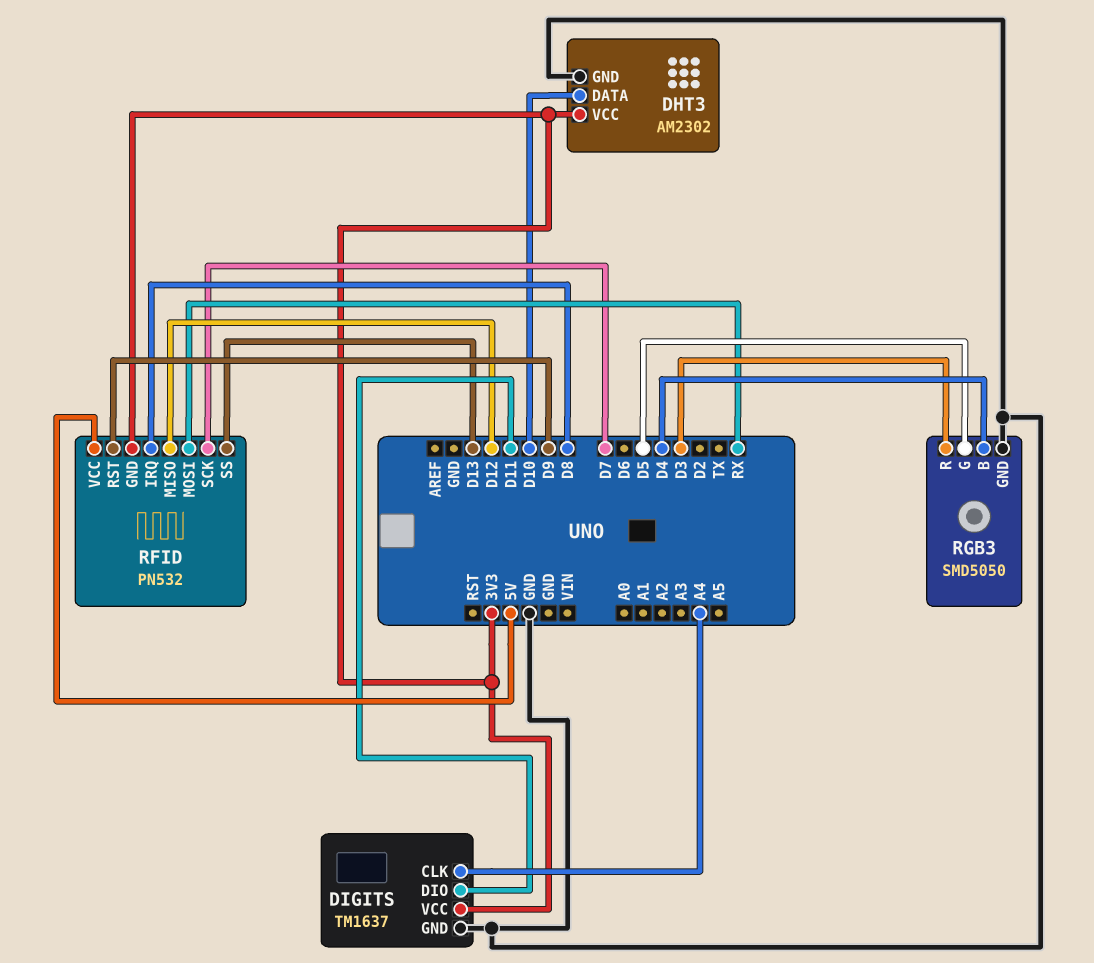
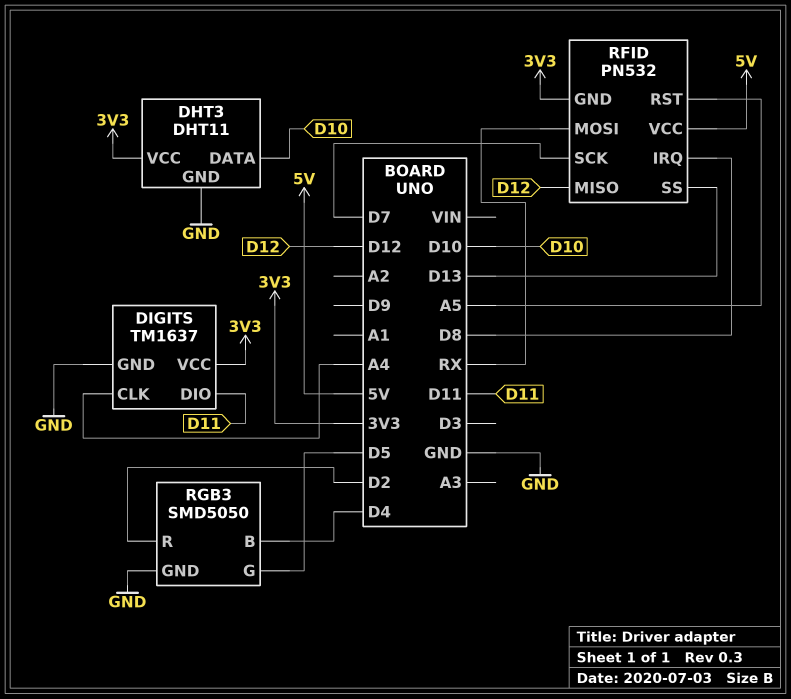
DHT3: AM2302 -> DHT11
RFID pin RST: D9 -> A5
RGB3 pin R: D3 -> D2

